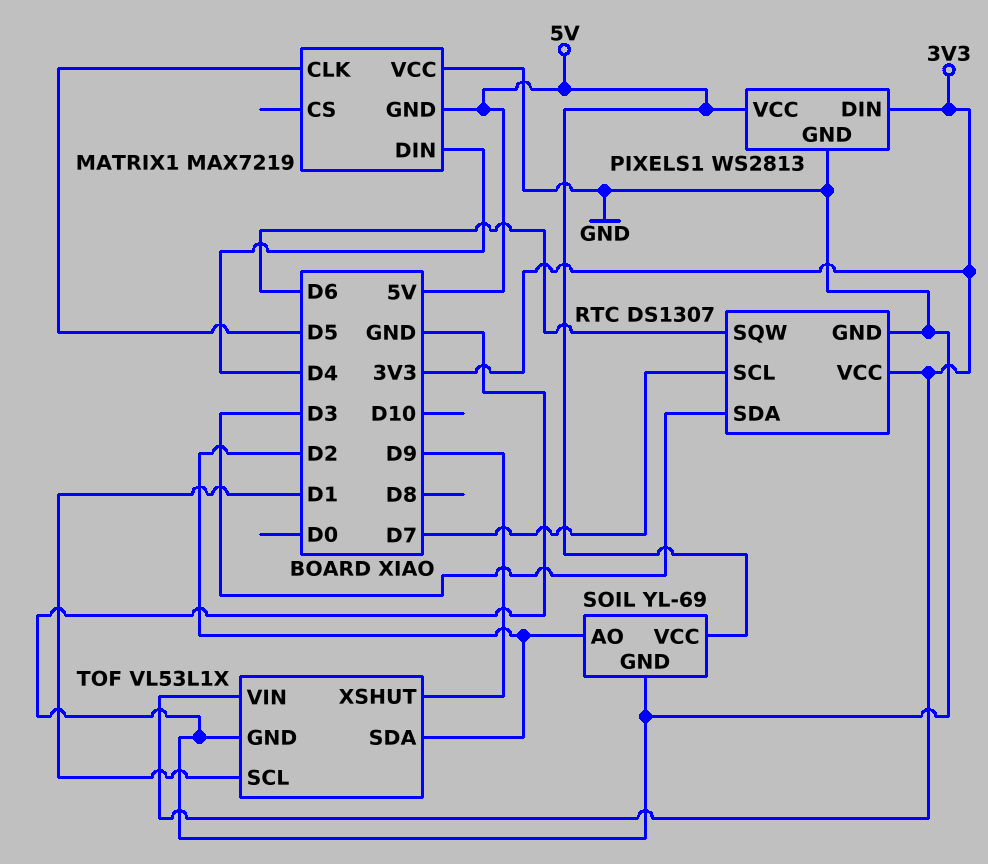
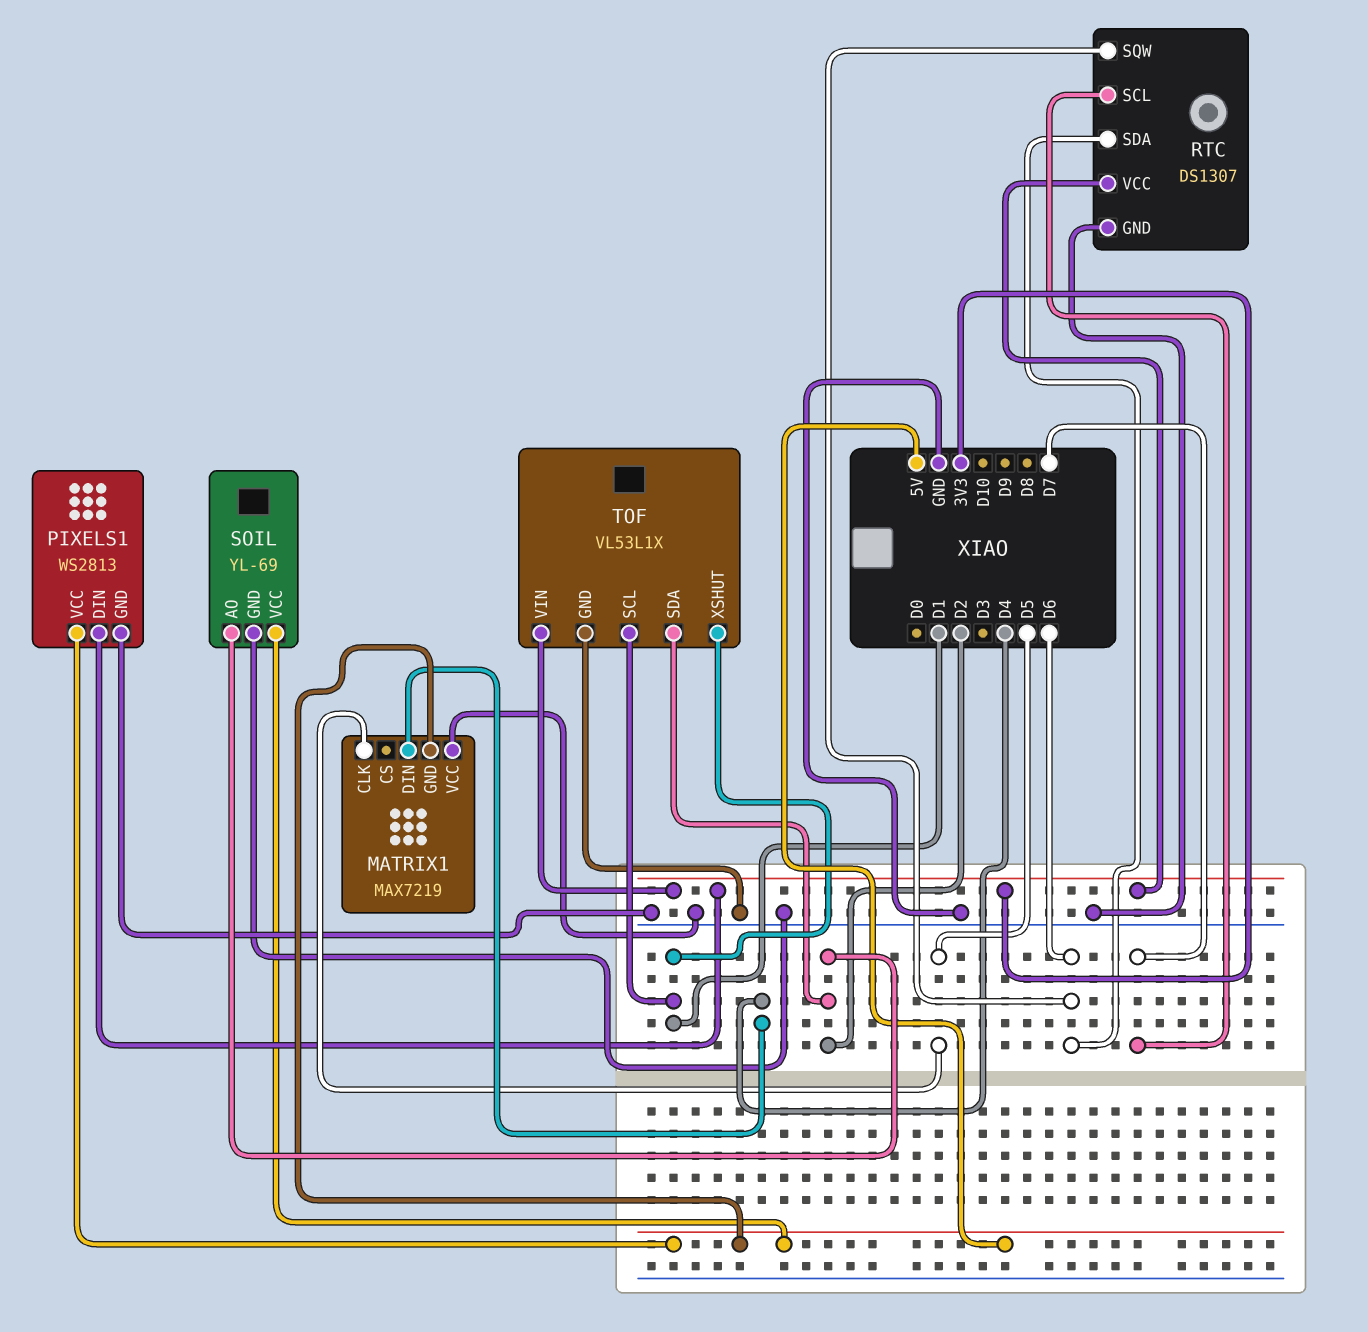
RTC pin SDA: D3 -> D6
TOF pin XSHUT: D9 -> D1

